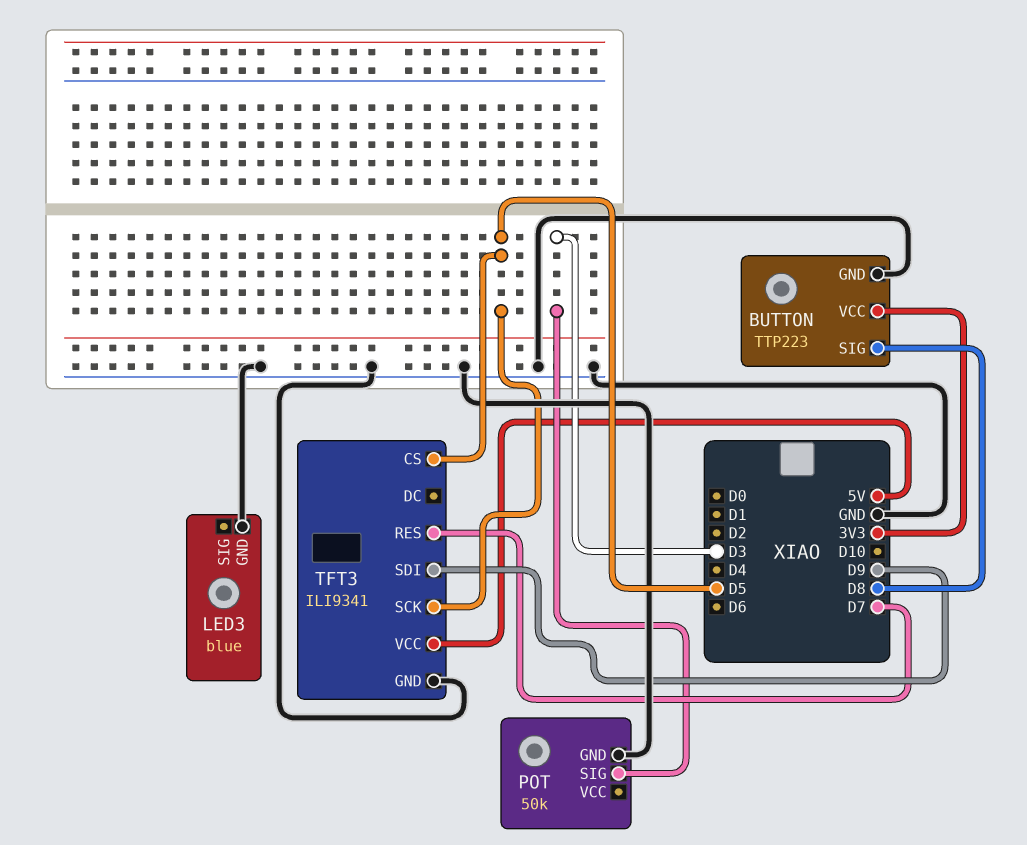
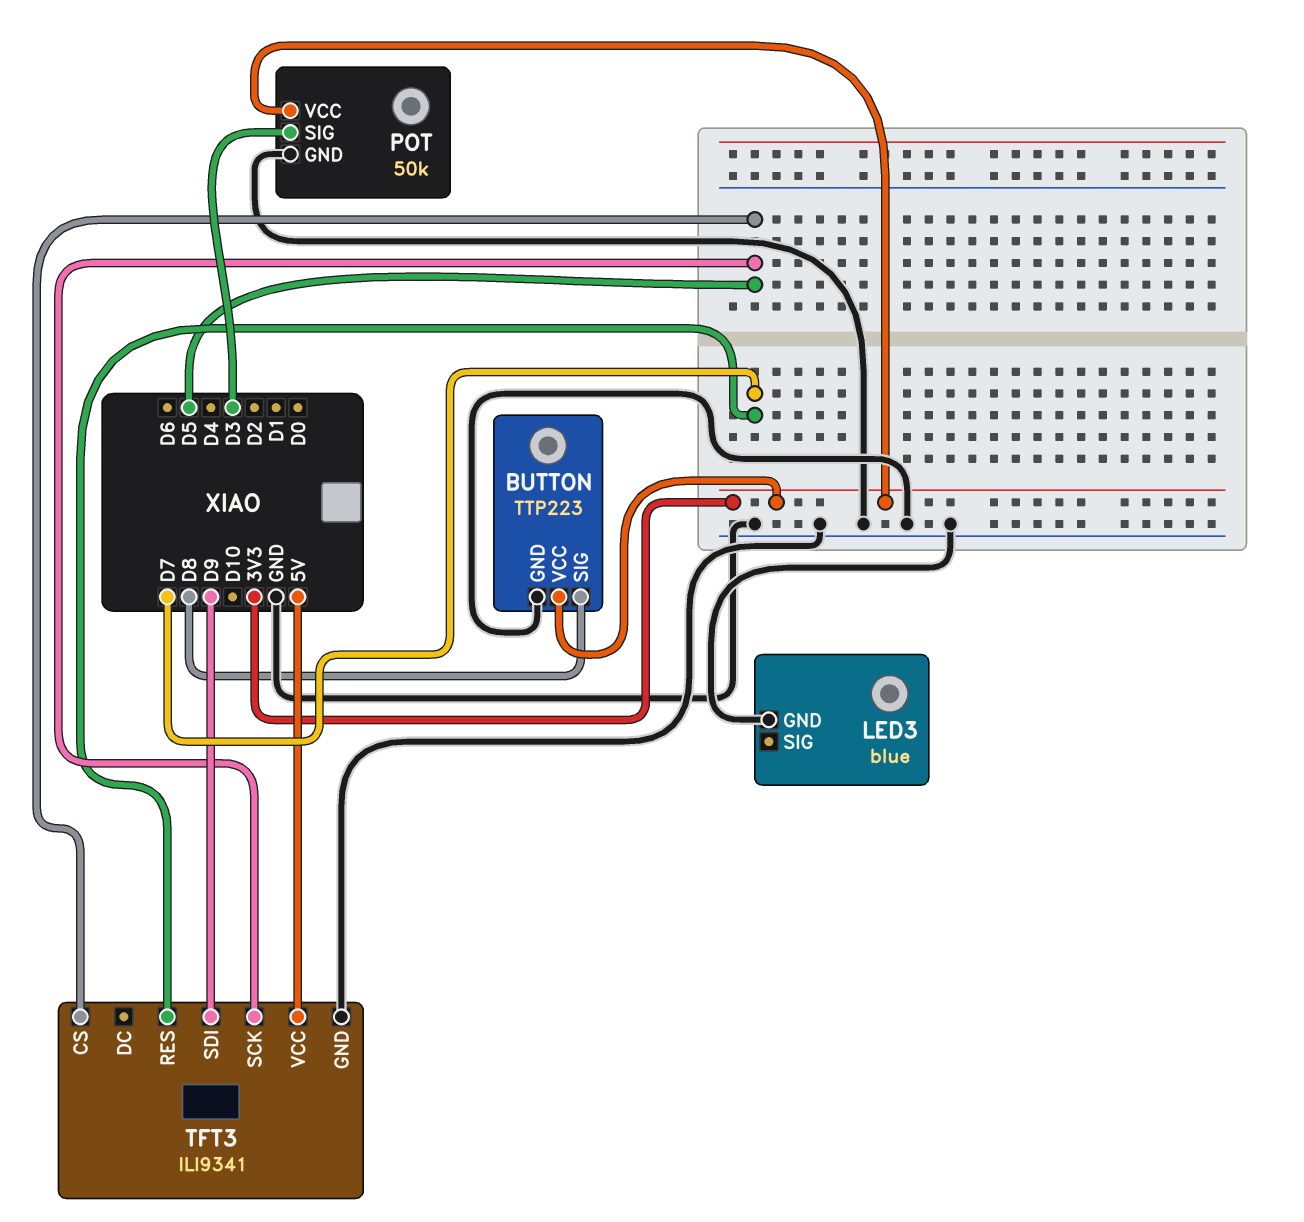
POT pin VCC: none -> 3V3

